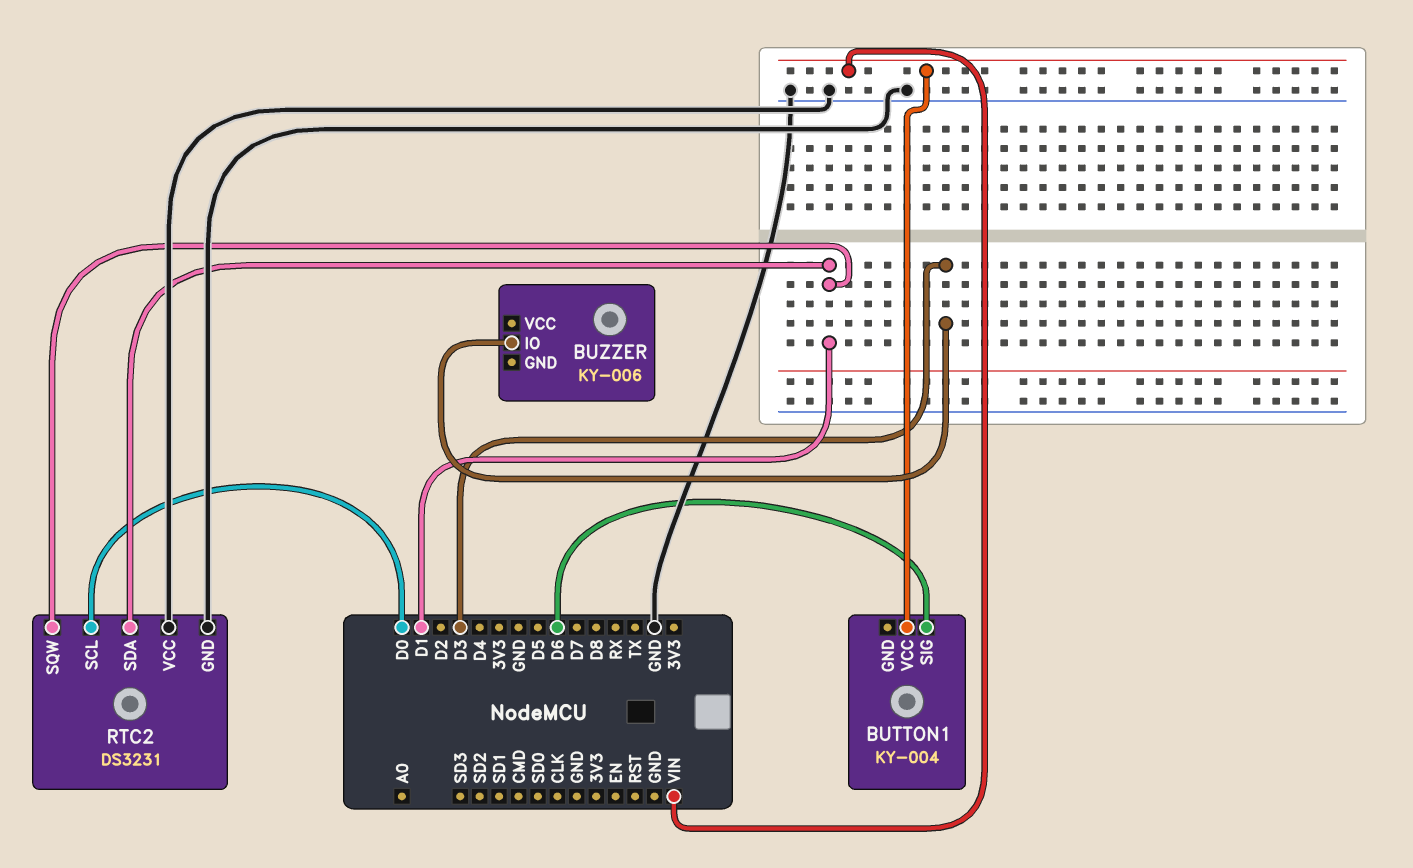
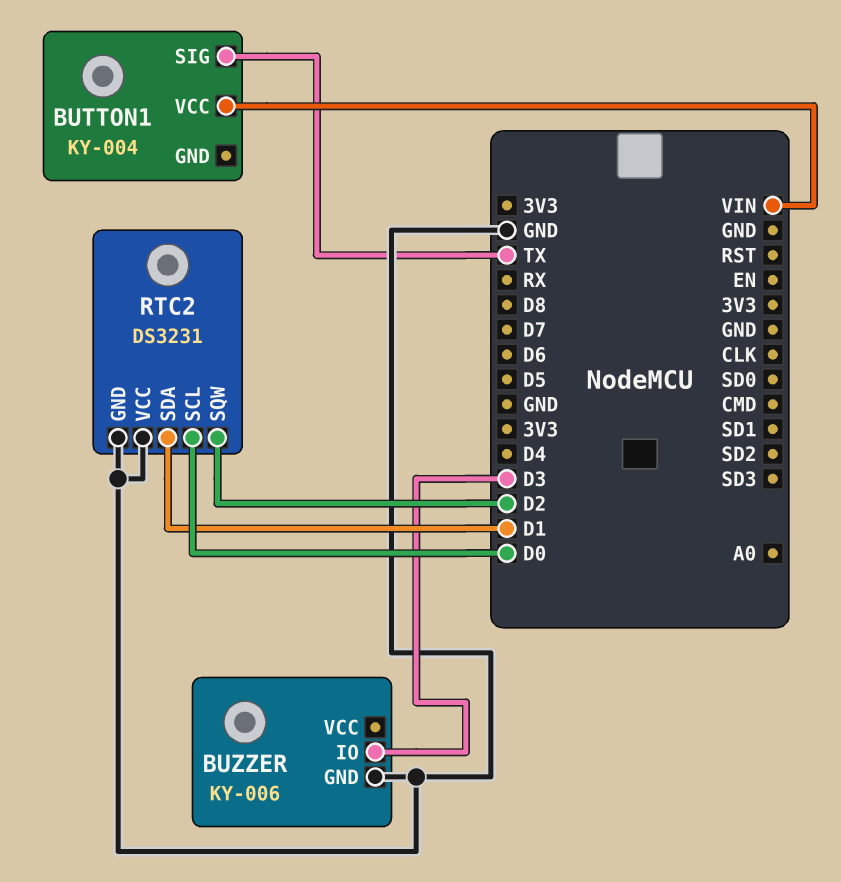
BUTTON1 pin SIG: D6 -> TX
BUZZER pin GND: none -> GND
RTC2 pin SQW: D1 -> D2

